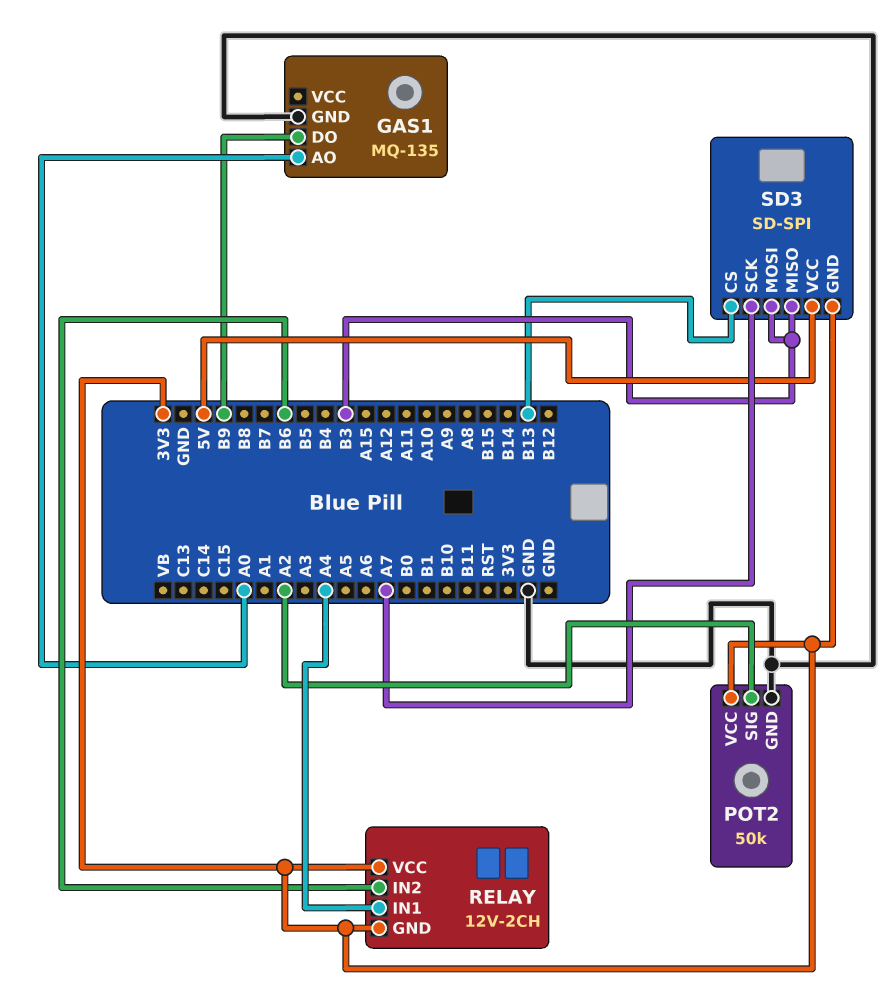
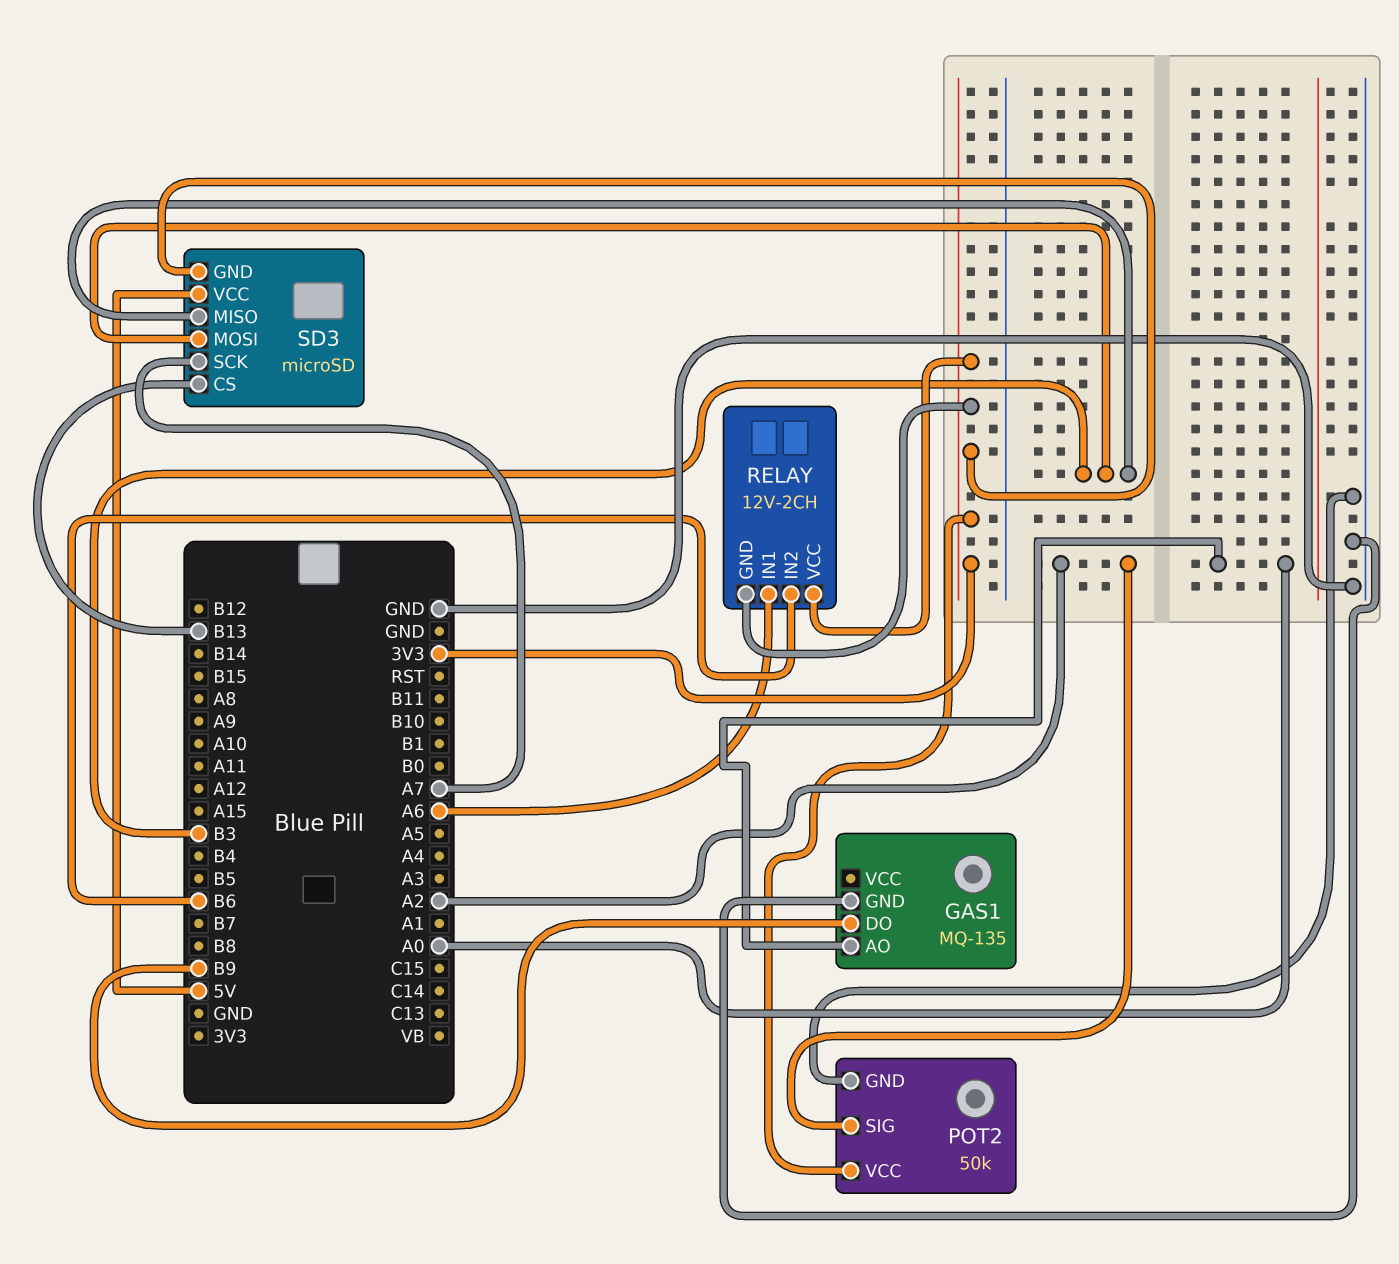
RELAY pin IN1: A4 -> A6
SD3: SD-SPI -> microSD

